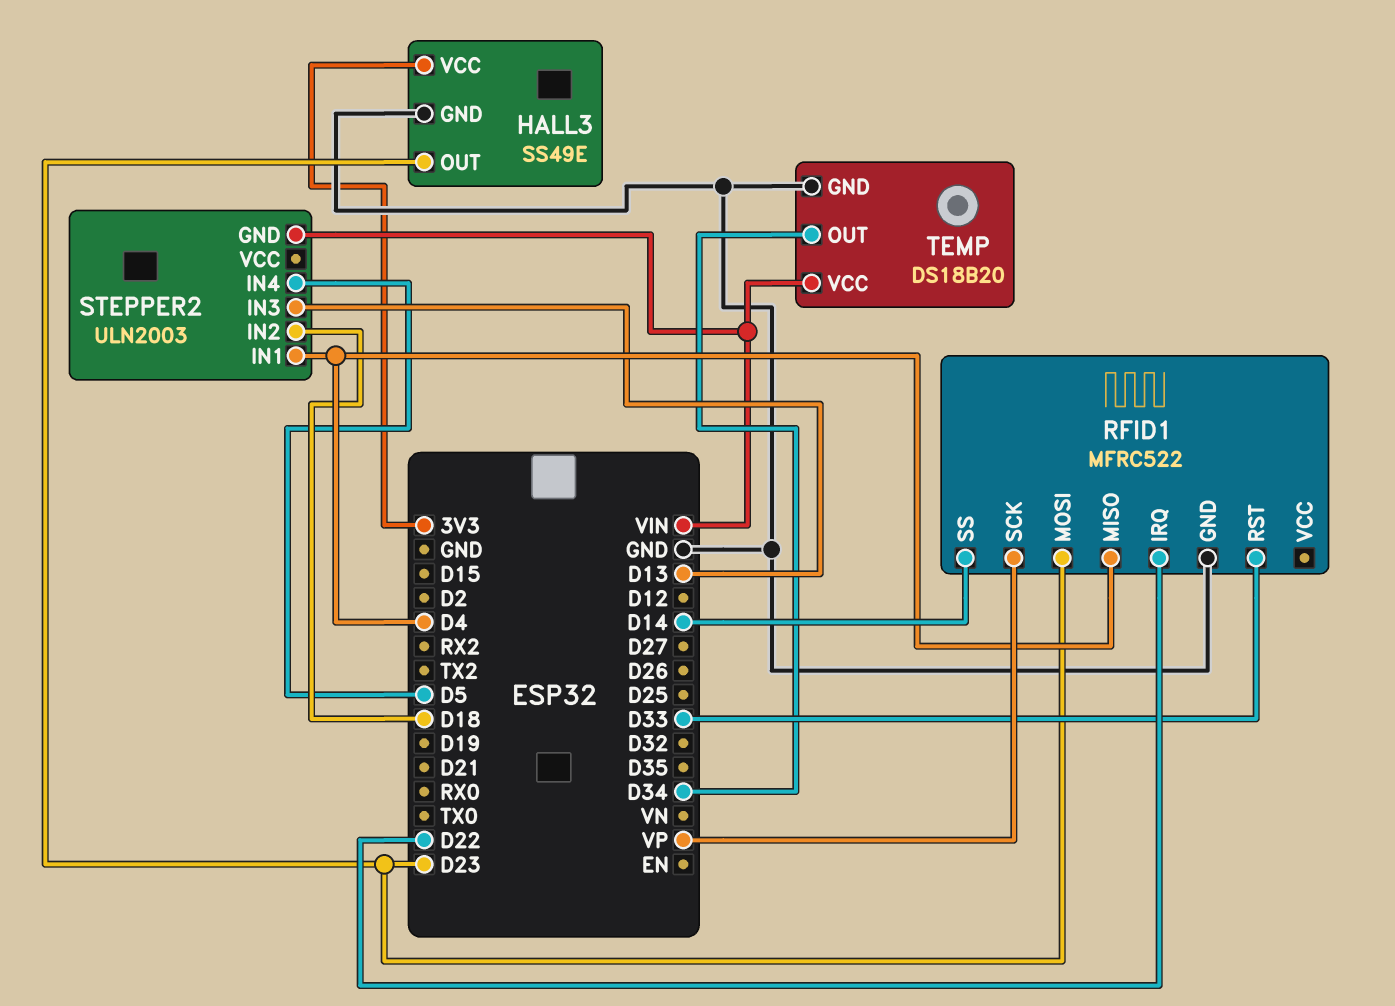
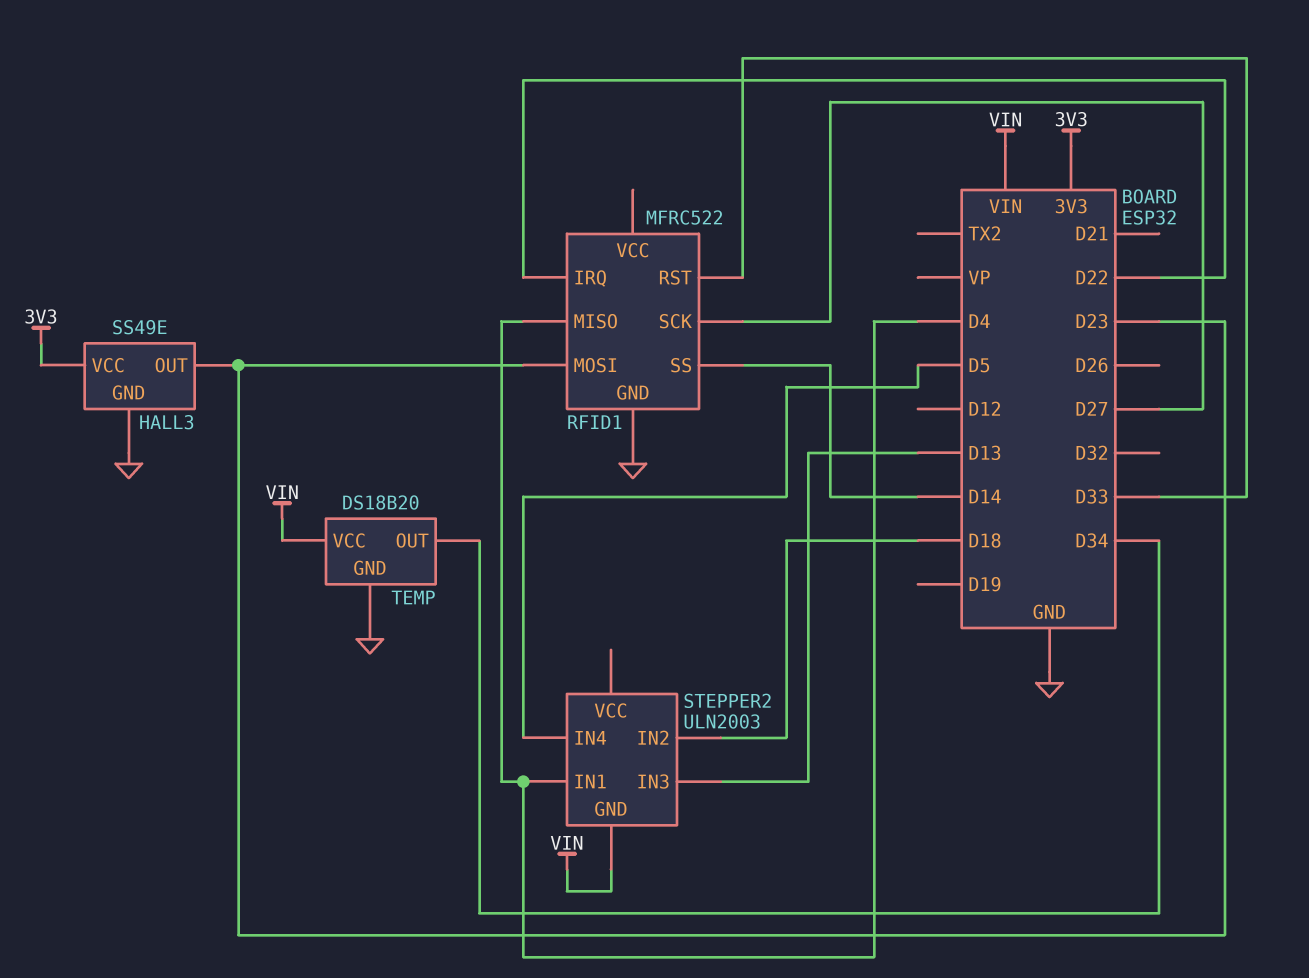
RFID1 pin SCK: VP -> D27

